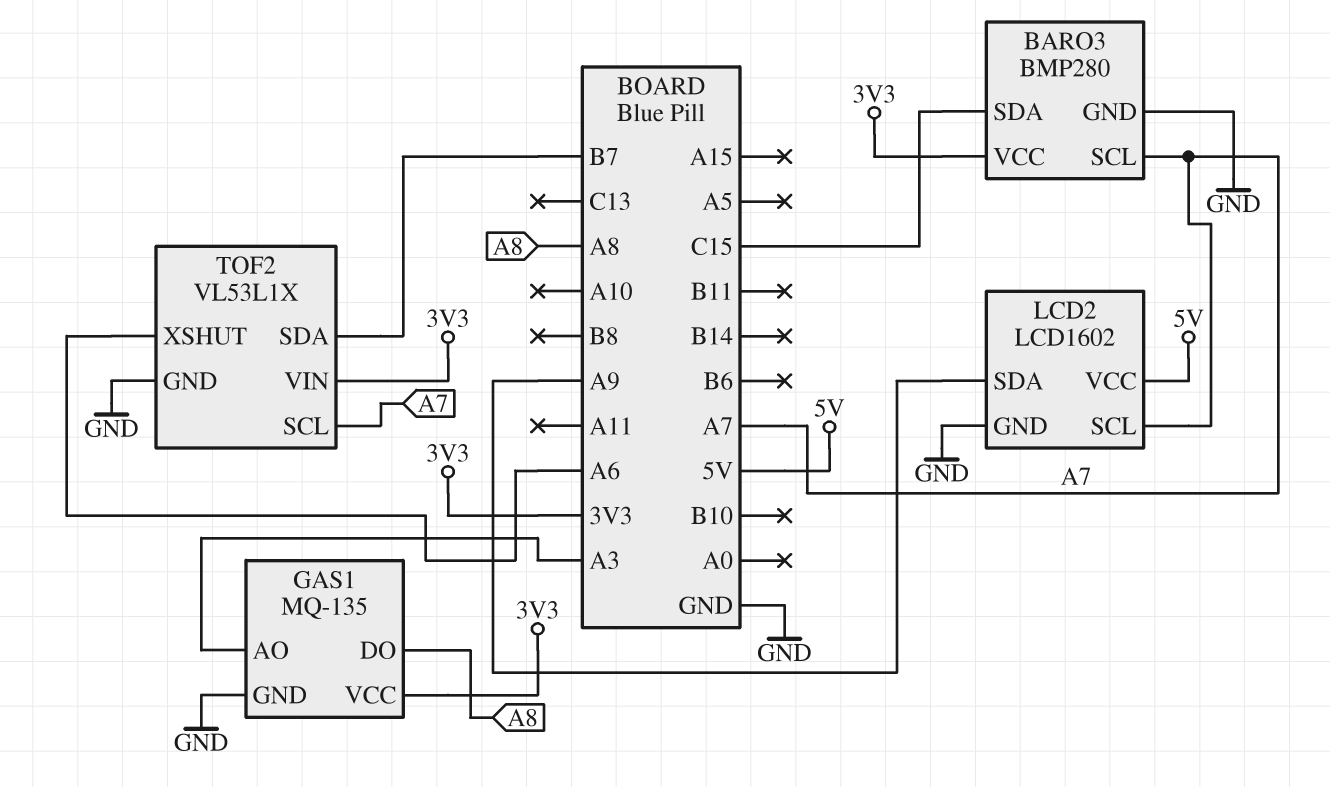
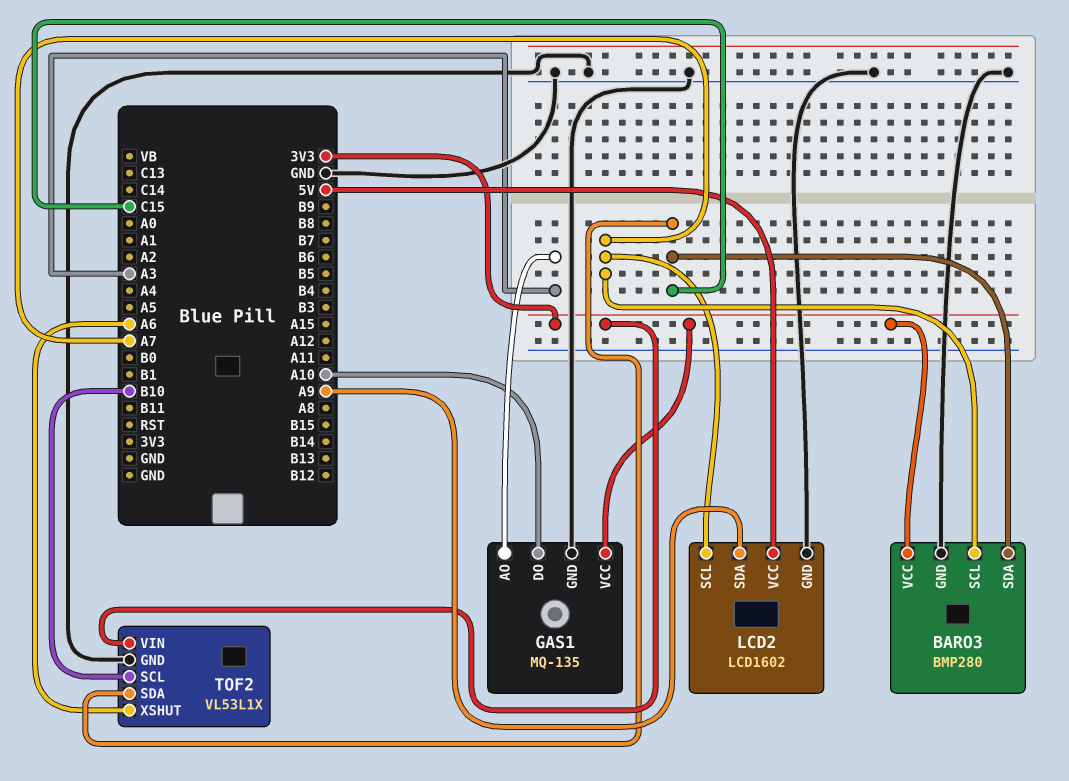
GAS1 pin DO: A8 -> A10
TOF2 pin SCL: A7 -> B10
TOF2 pin SDA: B7 -> C15

